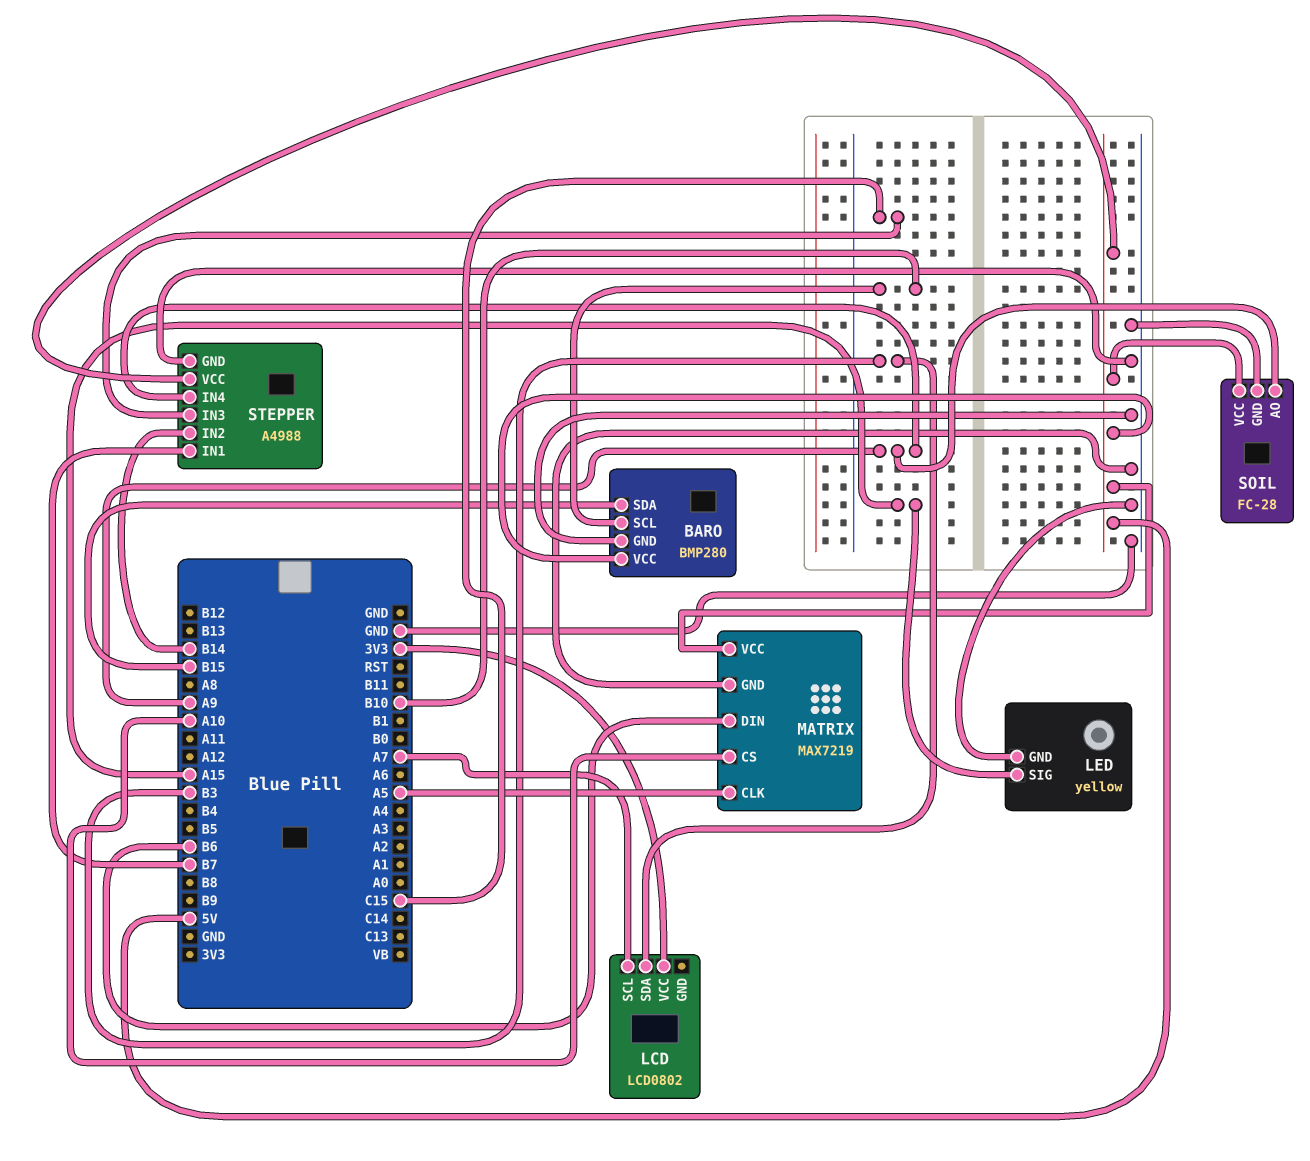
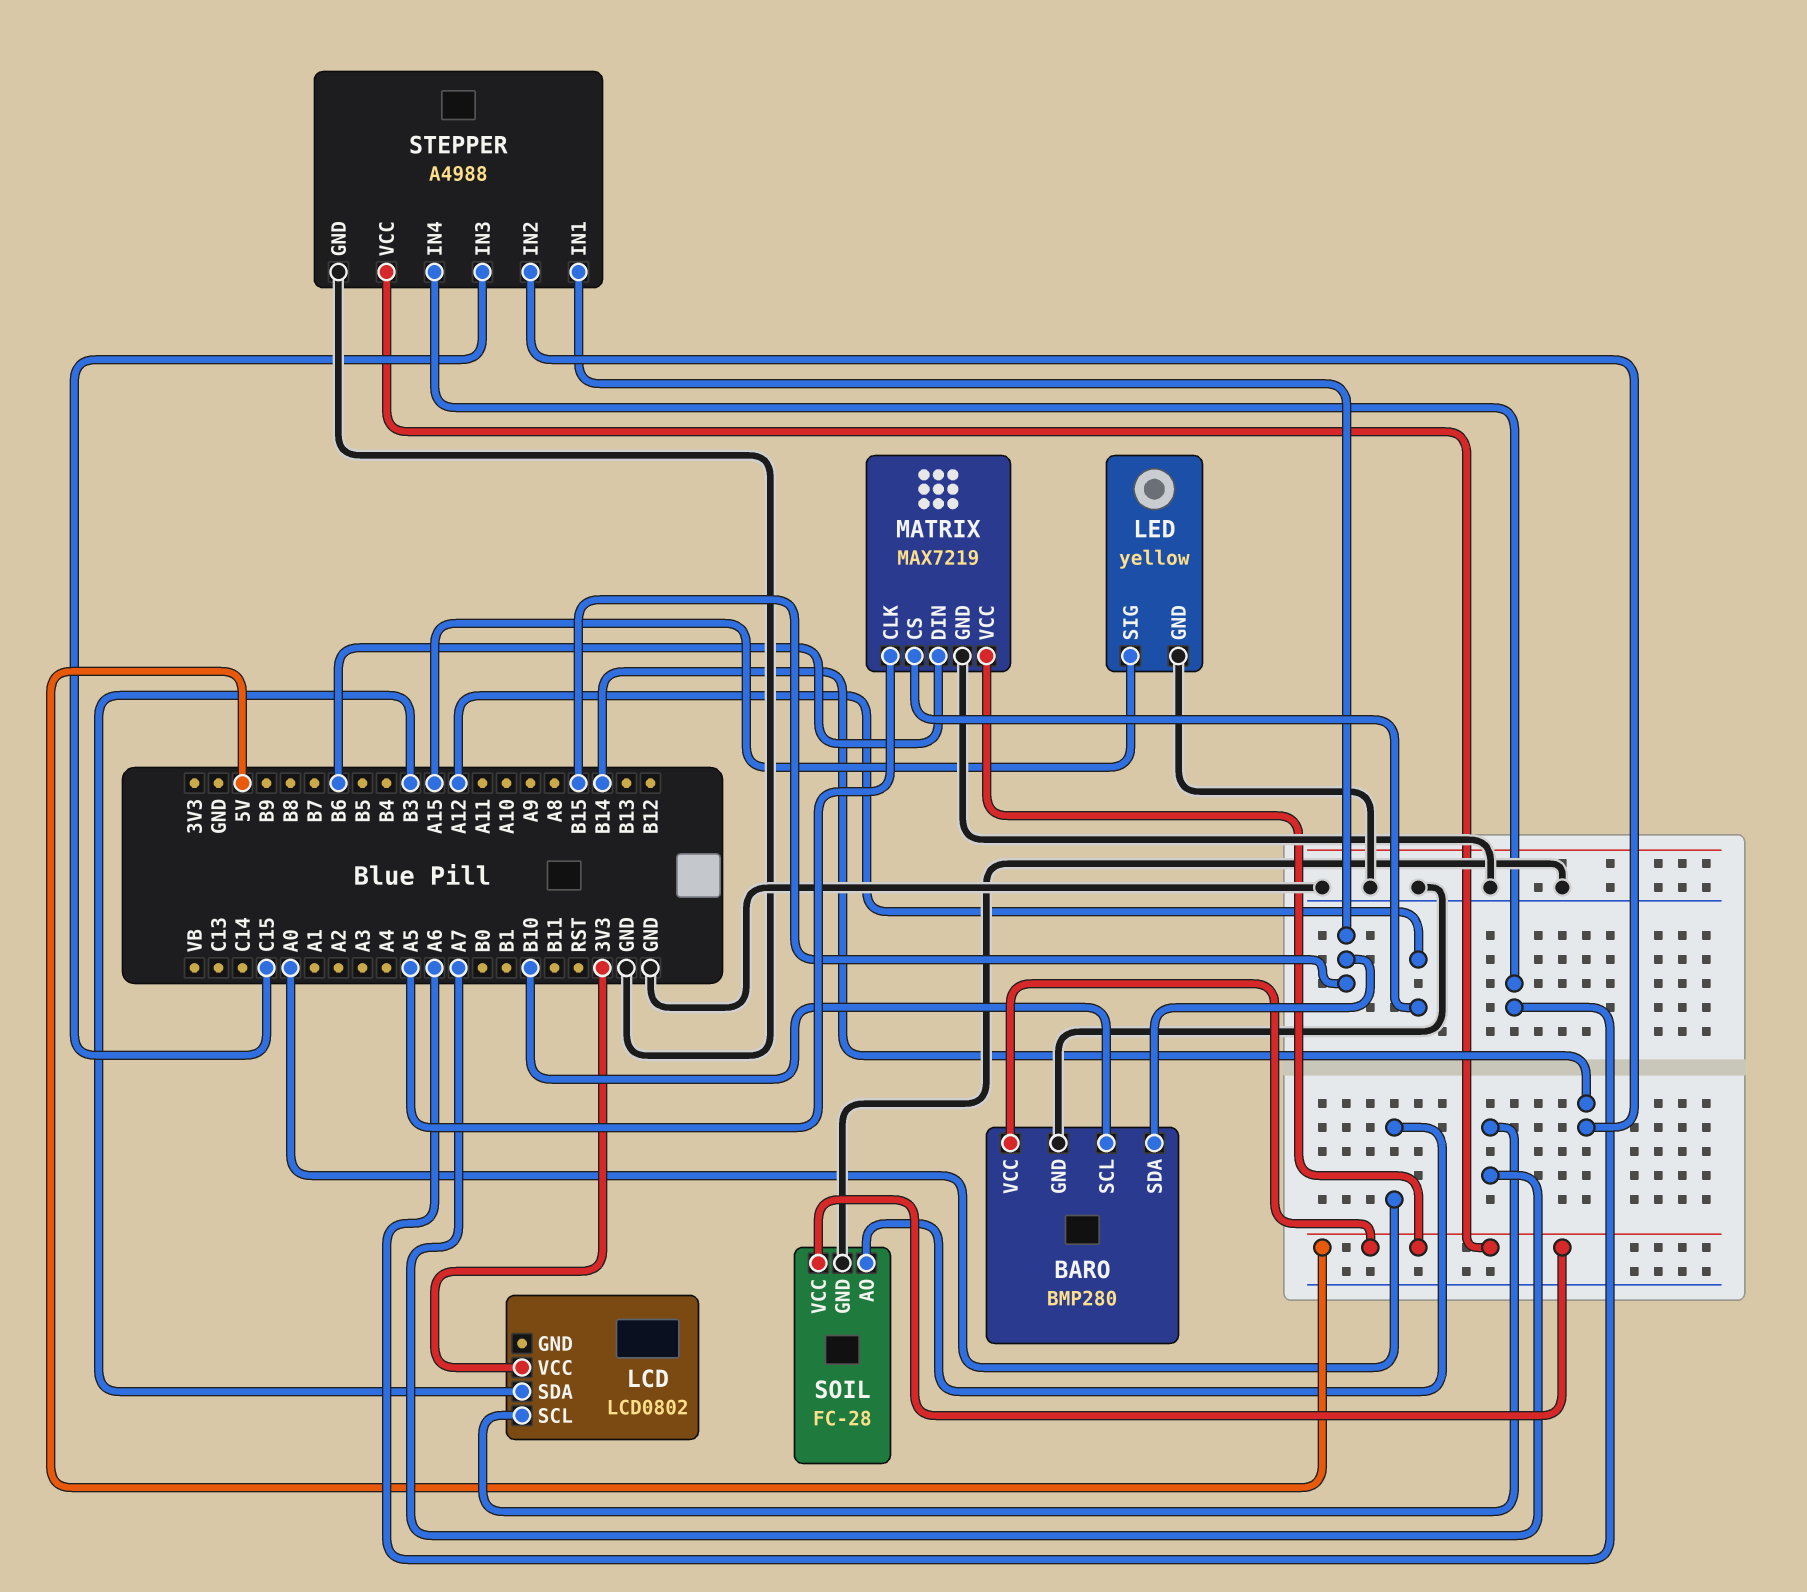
MATRIX pin CS: A10 -> A12
SOIL pin AO: A9 -> A0
STEPPER pin IN1: B7 -> B15
STEPPER pin IN4: A9 -> A6

